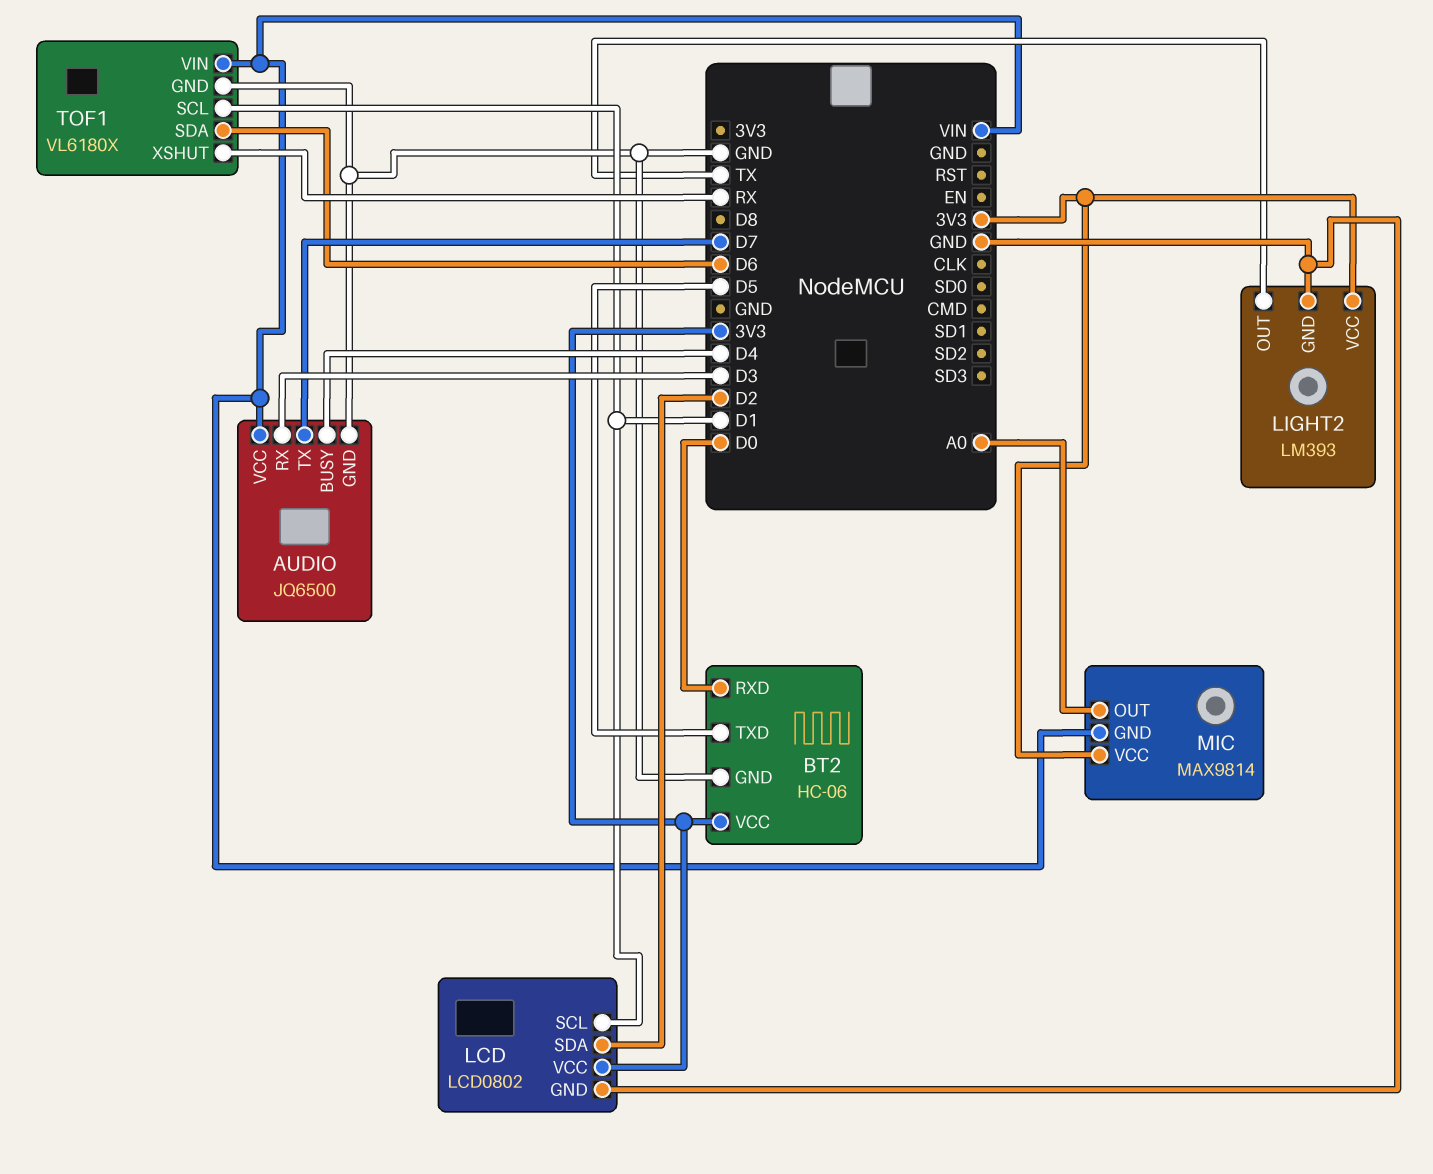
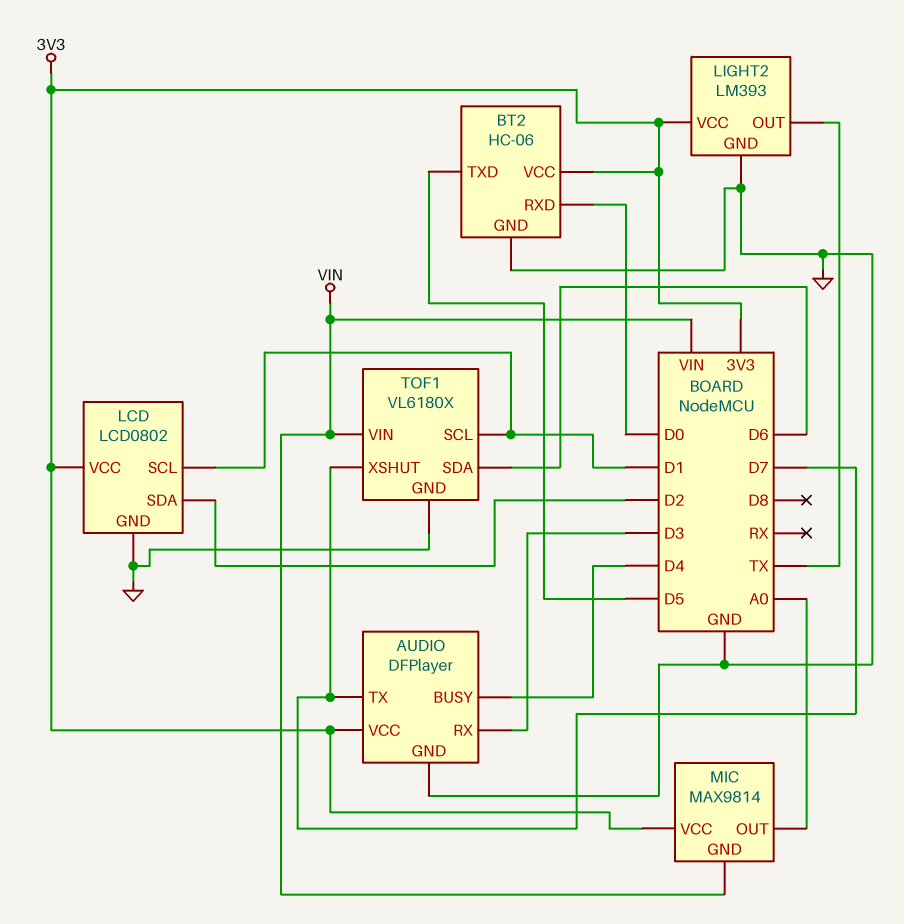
AUDIO: JQ6500 -> DFPlayer
AUDIO pin VCC: VIN -> 3V3
TOF1 pin XSHUT: RX -> D7

